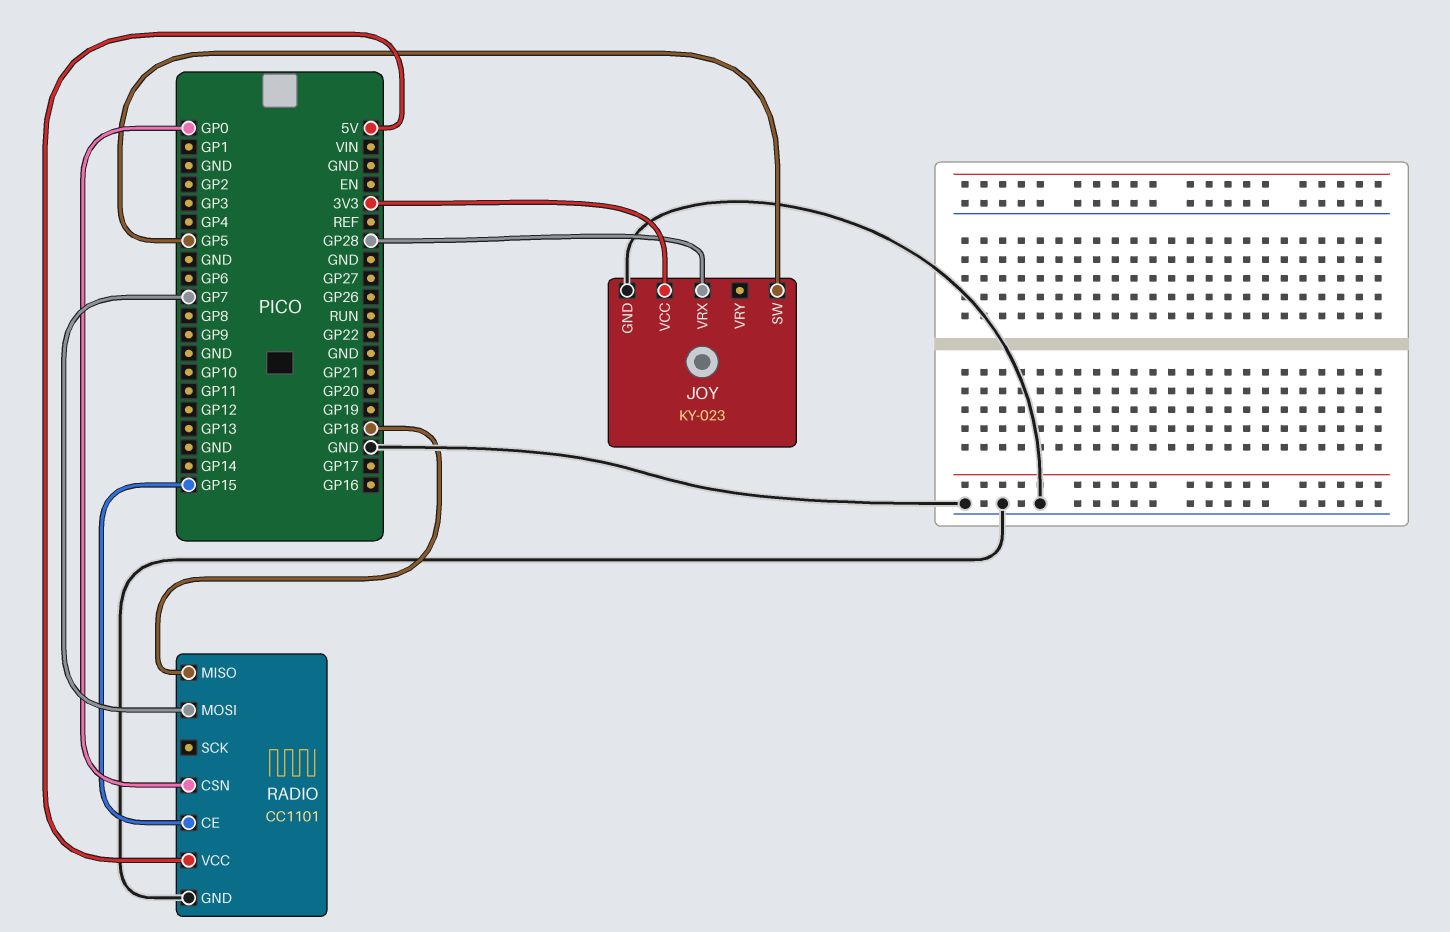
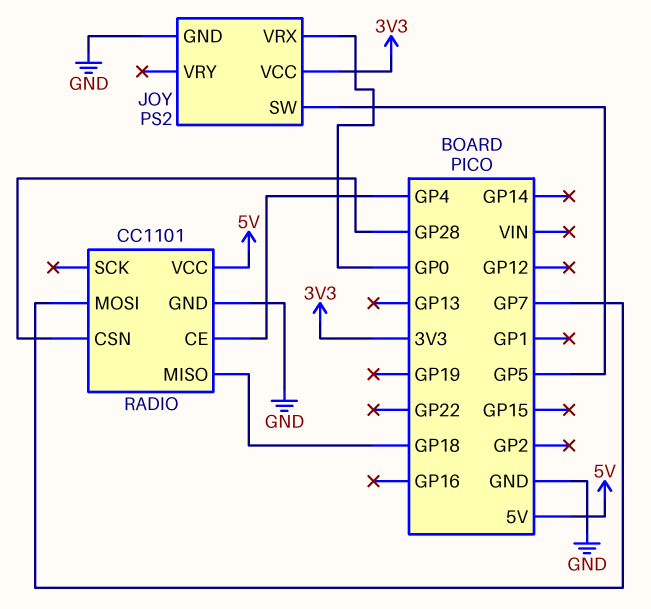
JOY: KY-023 -> PS2
JOY pin VRX: GP28 -> GP0
RADIO pin CE: GP15 -> GP4
RADIO pin CSN: GP0 -> GP28

